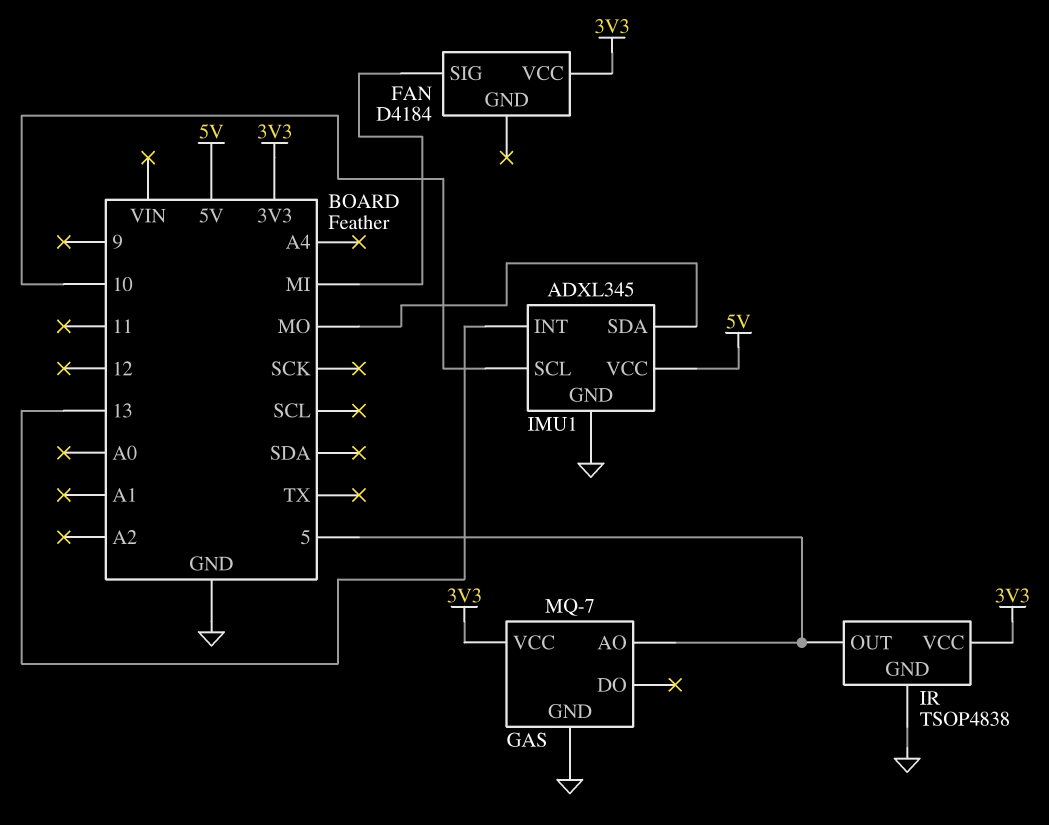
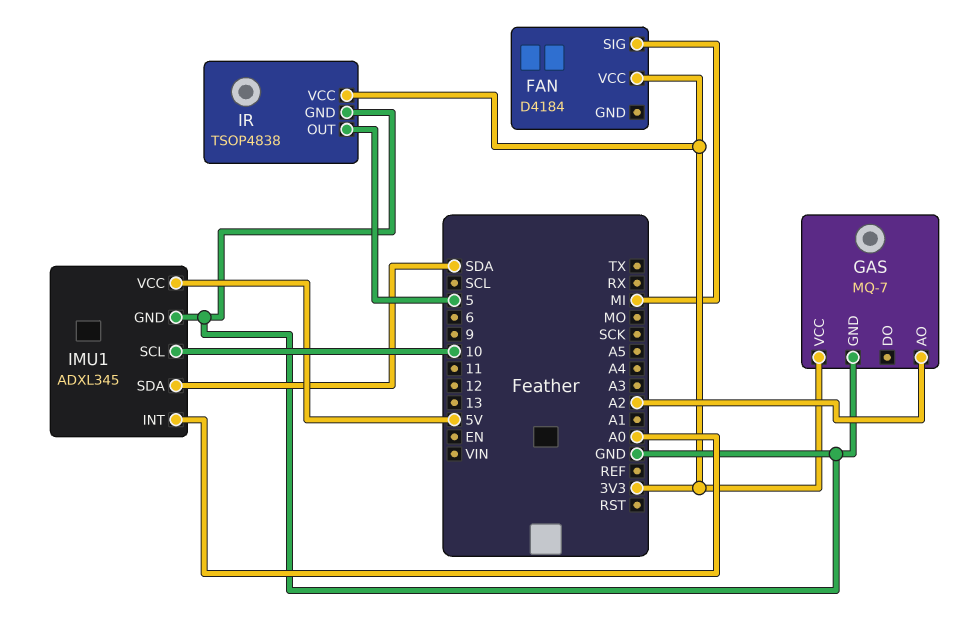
GAS pin AO: 5 -> A2
IMU1 pin INT: 13 -> A0
IMU1 pin SDA: MO -> SDA

